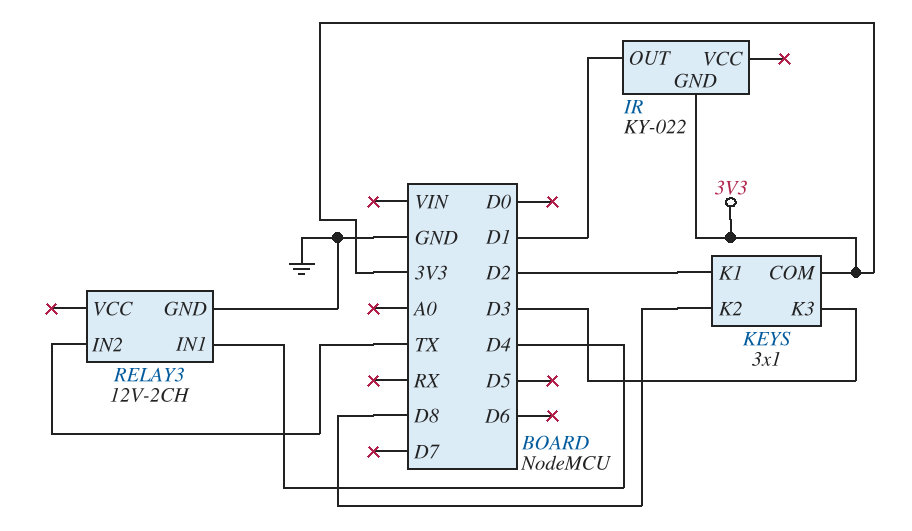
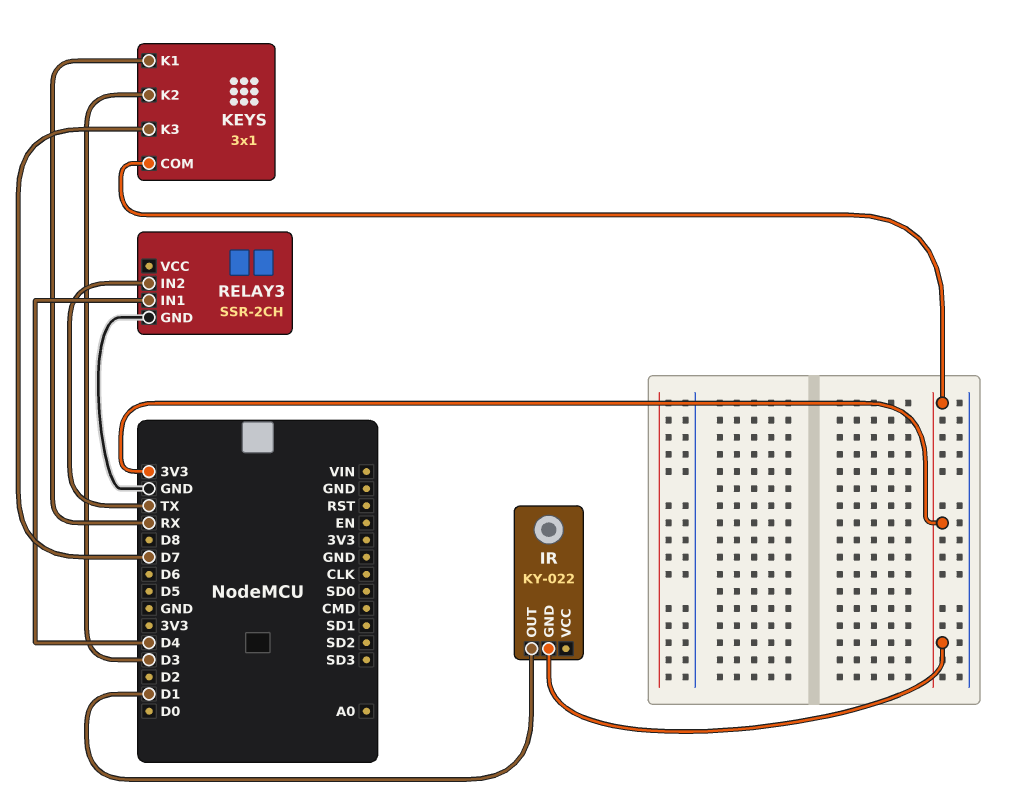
KEYS pin K1: D2 -> RX
KEYS pin K2: D8 -> D3
KEYS pin K3: D3 -> D7
RELAY3: 12V-2CH -> SSR-2CH

